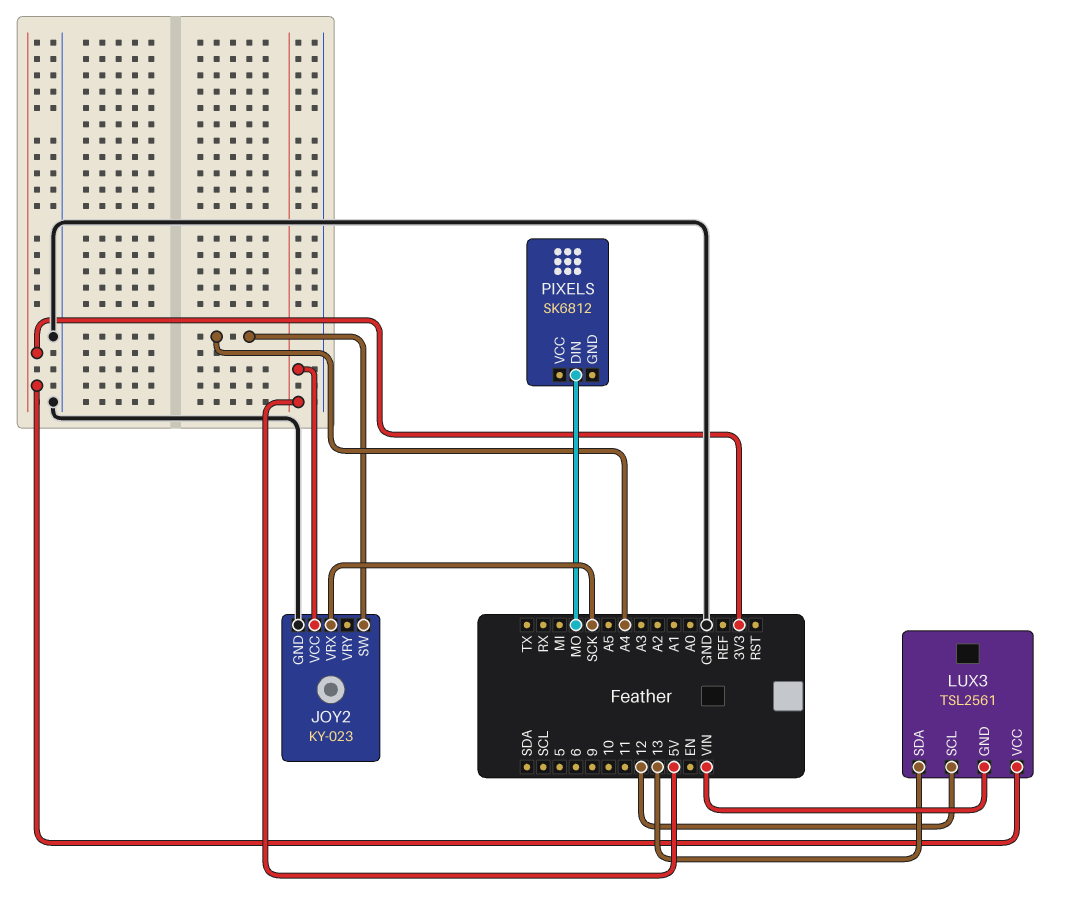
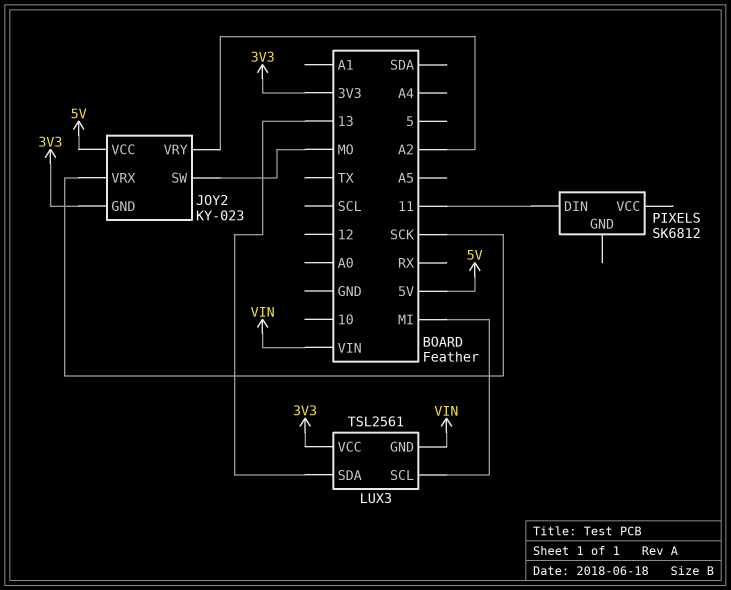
JOY2 pin GND: GND -> 3V3
JOY2 pin SW: A4 -> MO
JOY2 pin VRY: none -> A2
LUX3 pin SCL: 12 -> MI
PIXELS pin DIN: MO -> 11

